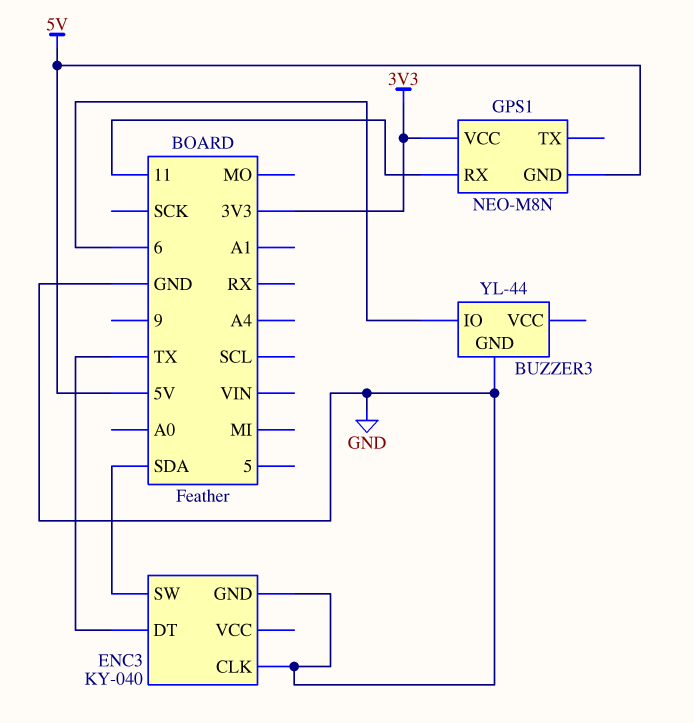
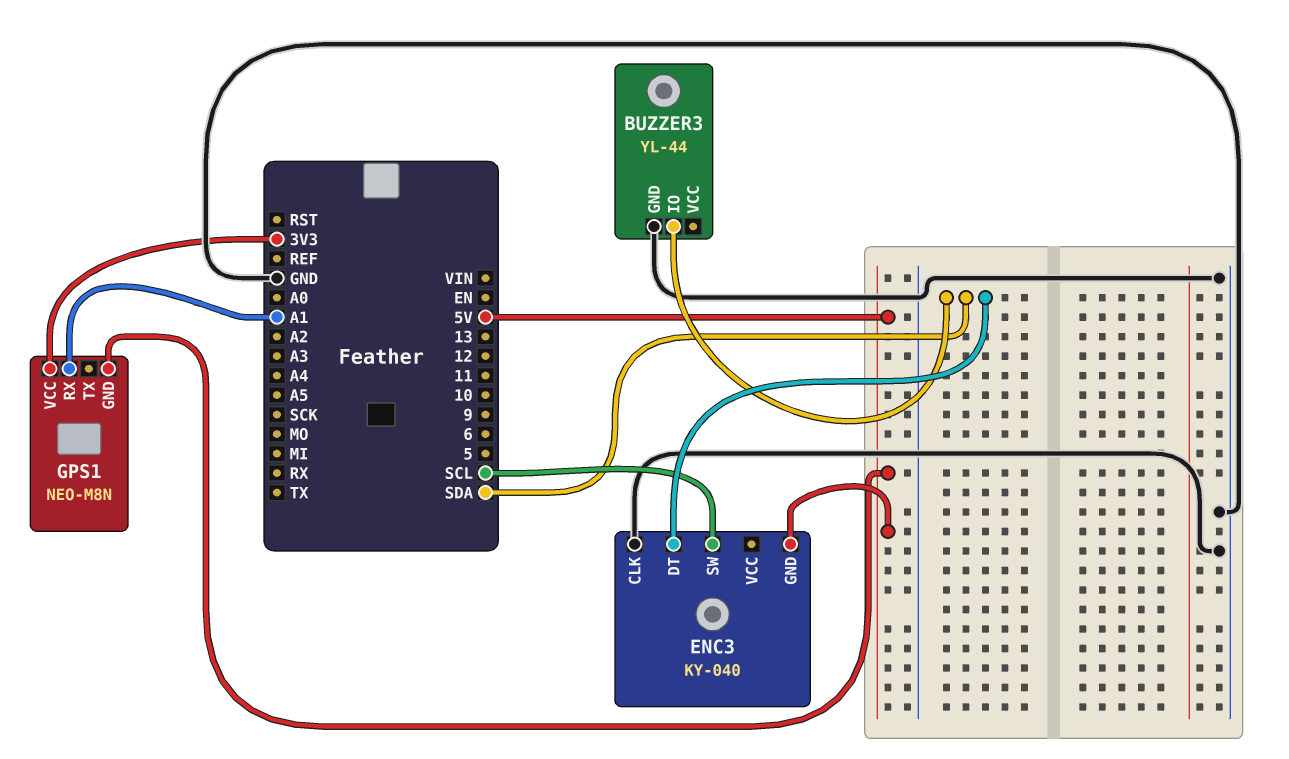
BUZZER3 pin IO: 6 -> SDA
ENC3 pin DT: TX -> SDA
ENC3 pin GND: GND -> 5V
ENC3 pin SW: SDA -> SCL
GPS1 pin RX: 11 -> A1

